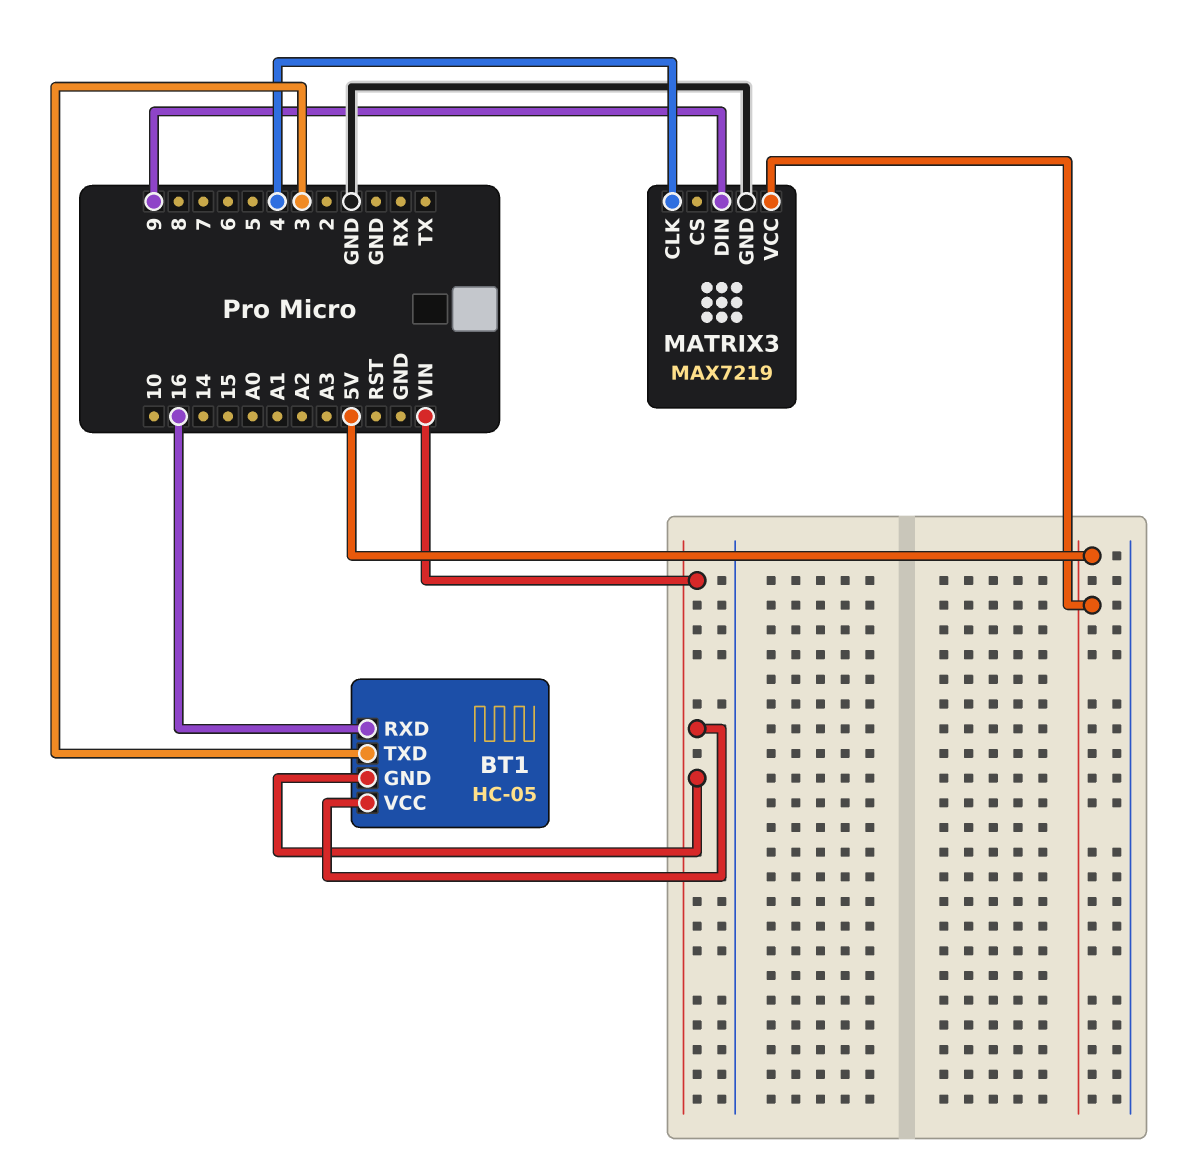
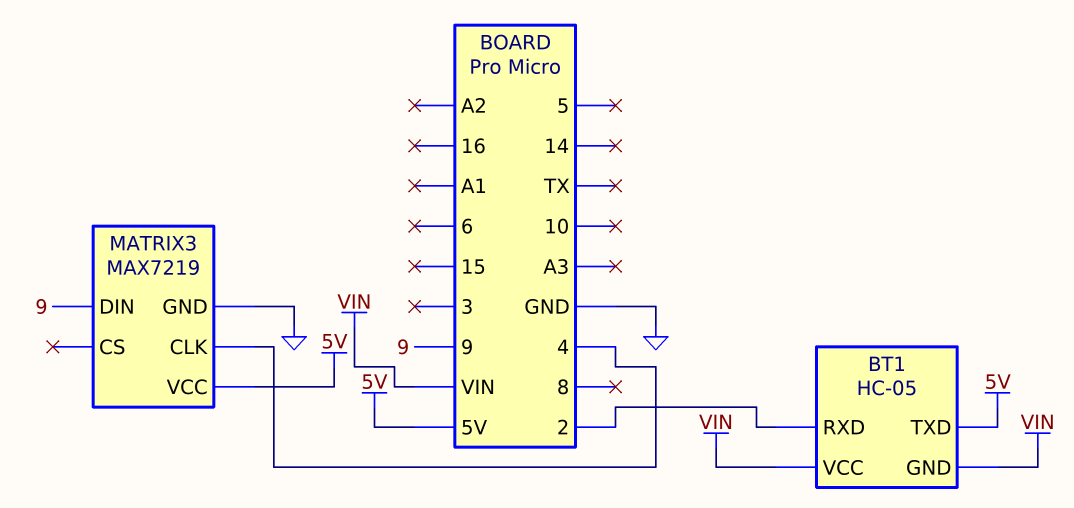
BT1 pin RXD: 16 -> 2
BT1 pin TXD: 3 -> 5V

